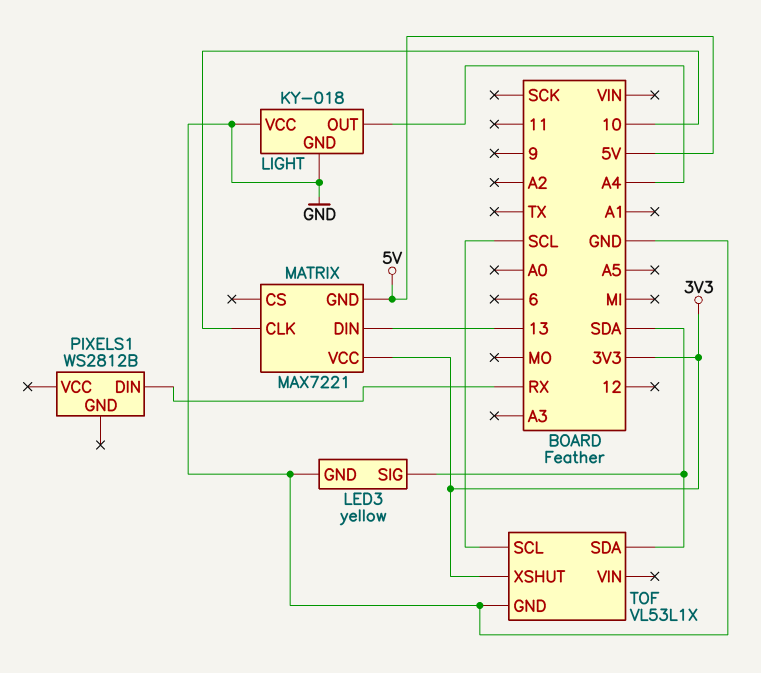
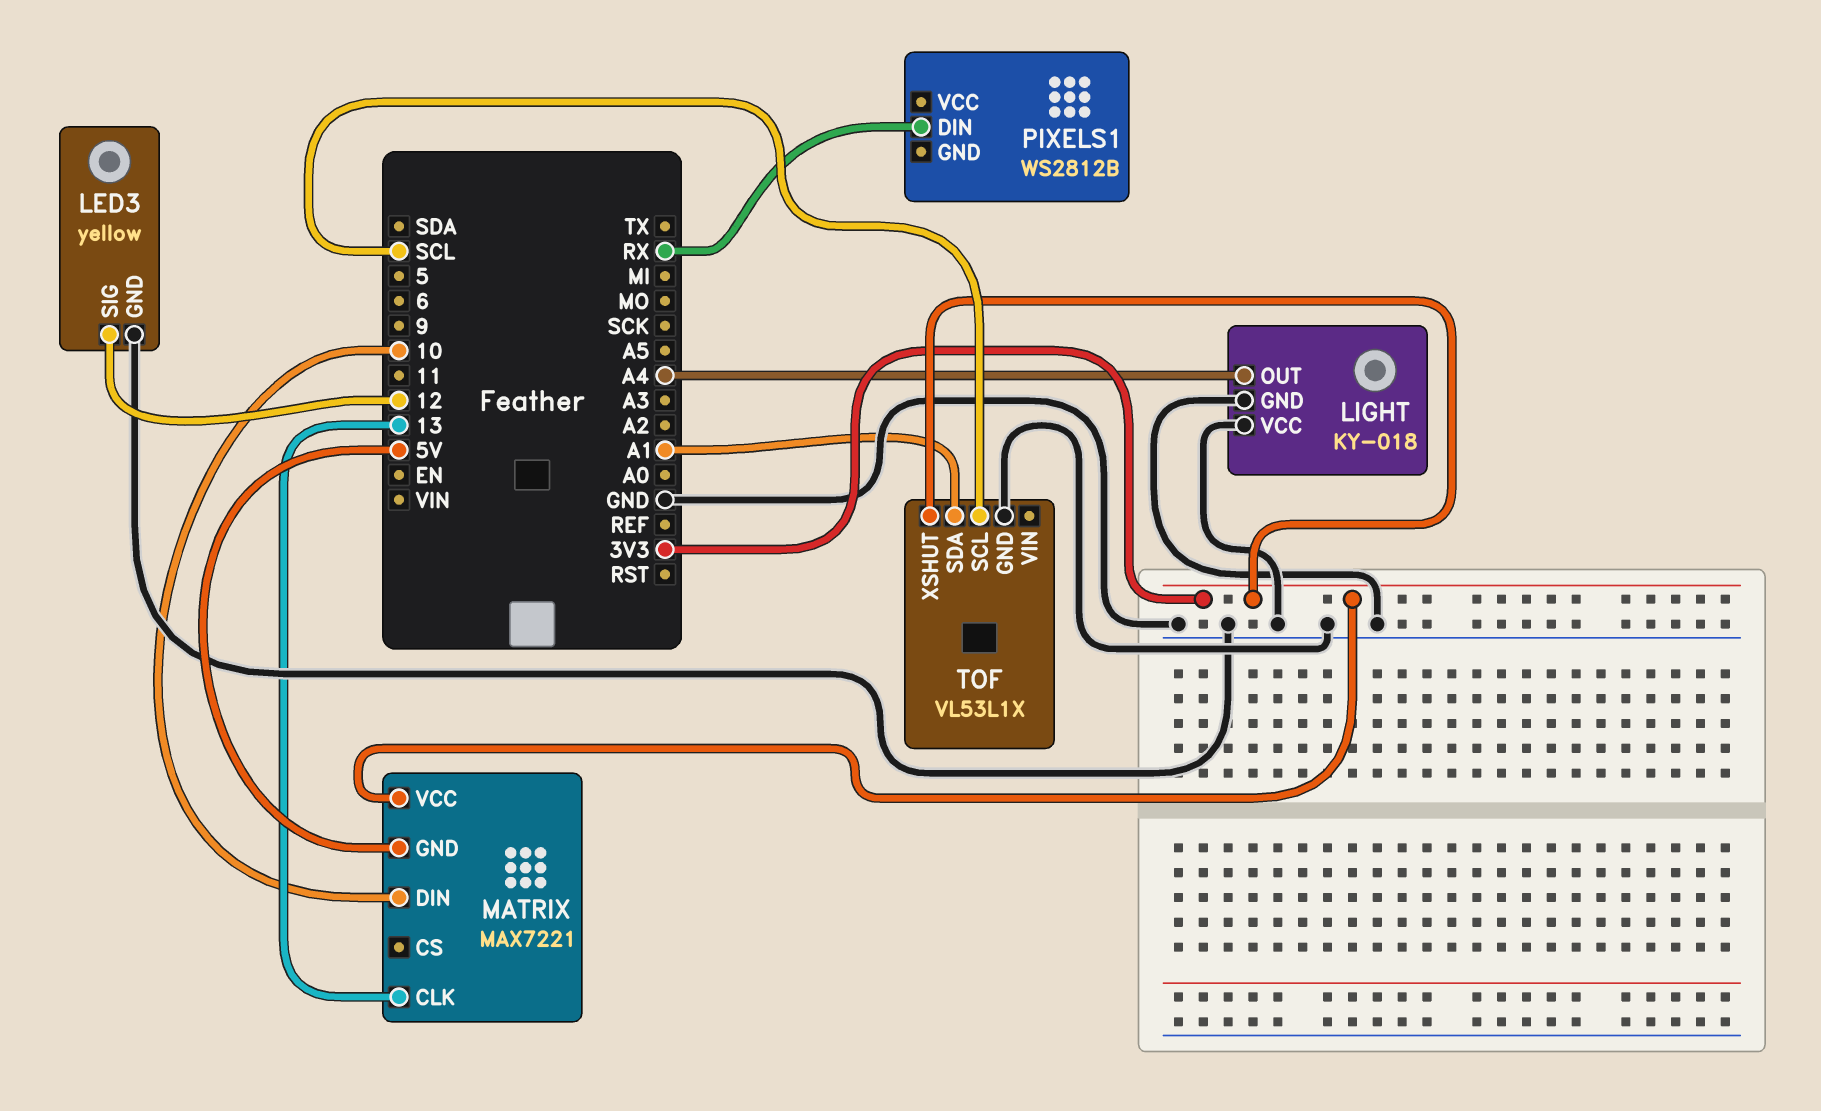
LED3 pin SIG: SDA -> 12
MATRIX pin CLK: 10 -> 13
MATRIX pin DIN: 13 -> 10
TOF pin SDA: SDA -> A1

